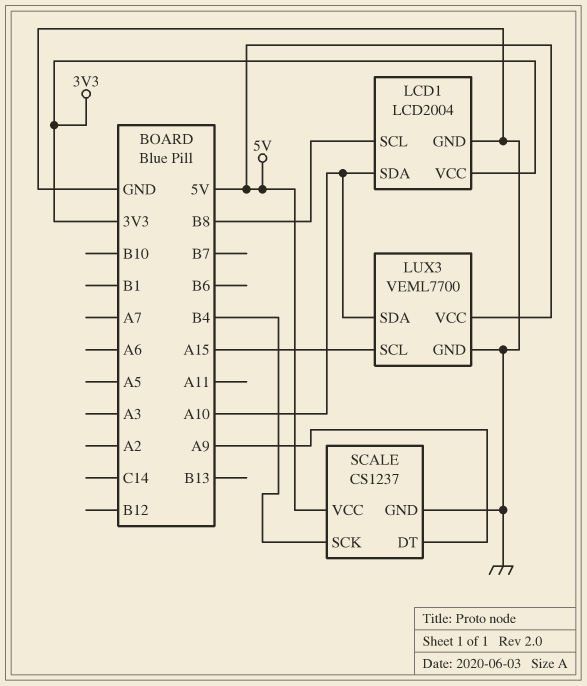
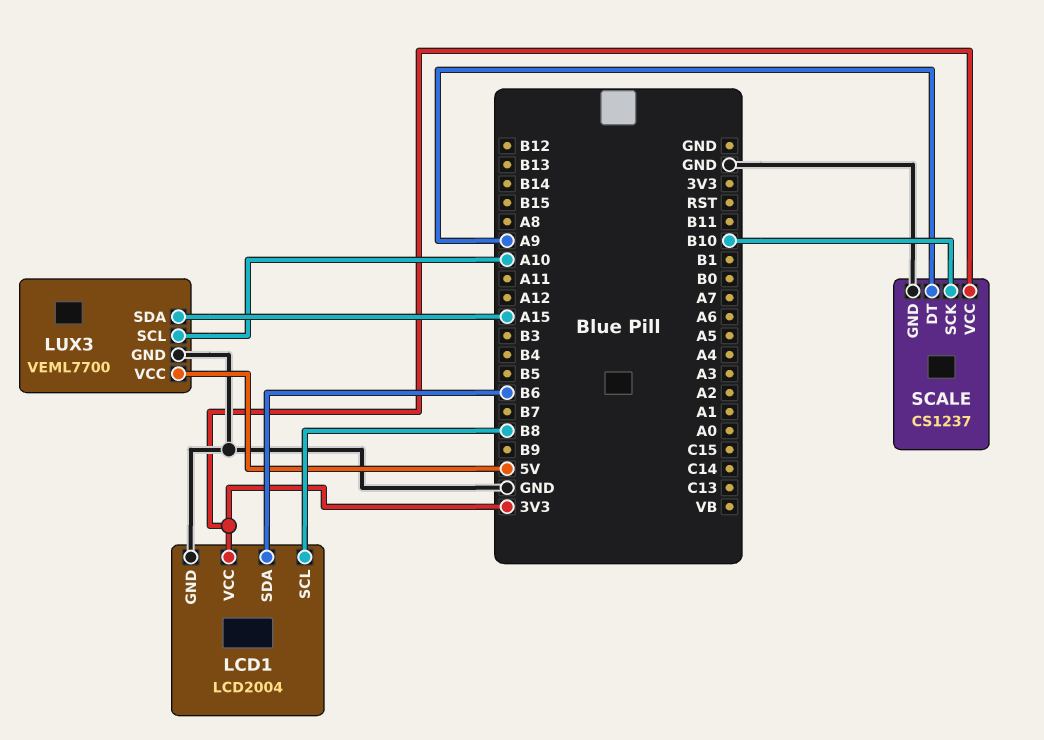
LCD1 pin SDA: A10 -> B6
LUX3 pin SCL: A15 -> A10
LUX3 pin SDA: A10 -> A15
SCALE pin SCK: B4 -> B10
SCALE pin VCC: 5V -> 3V3

